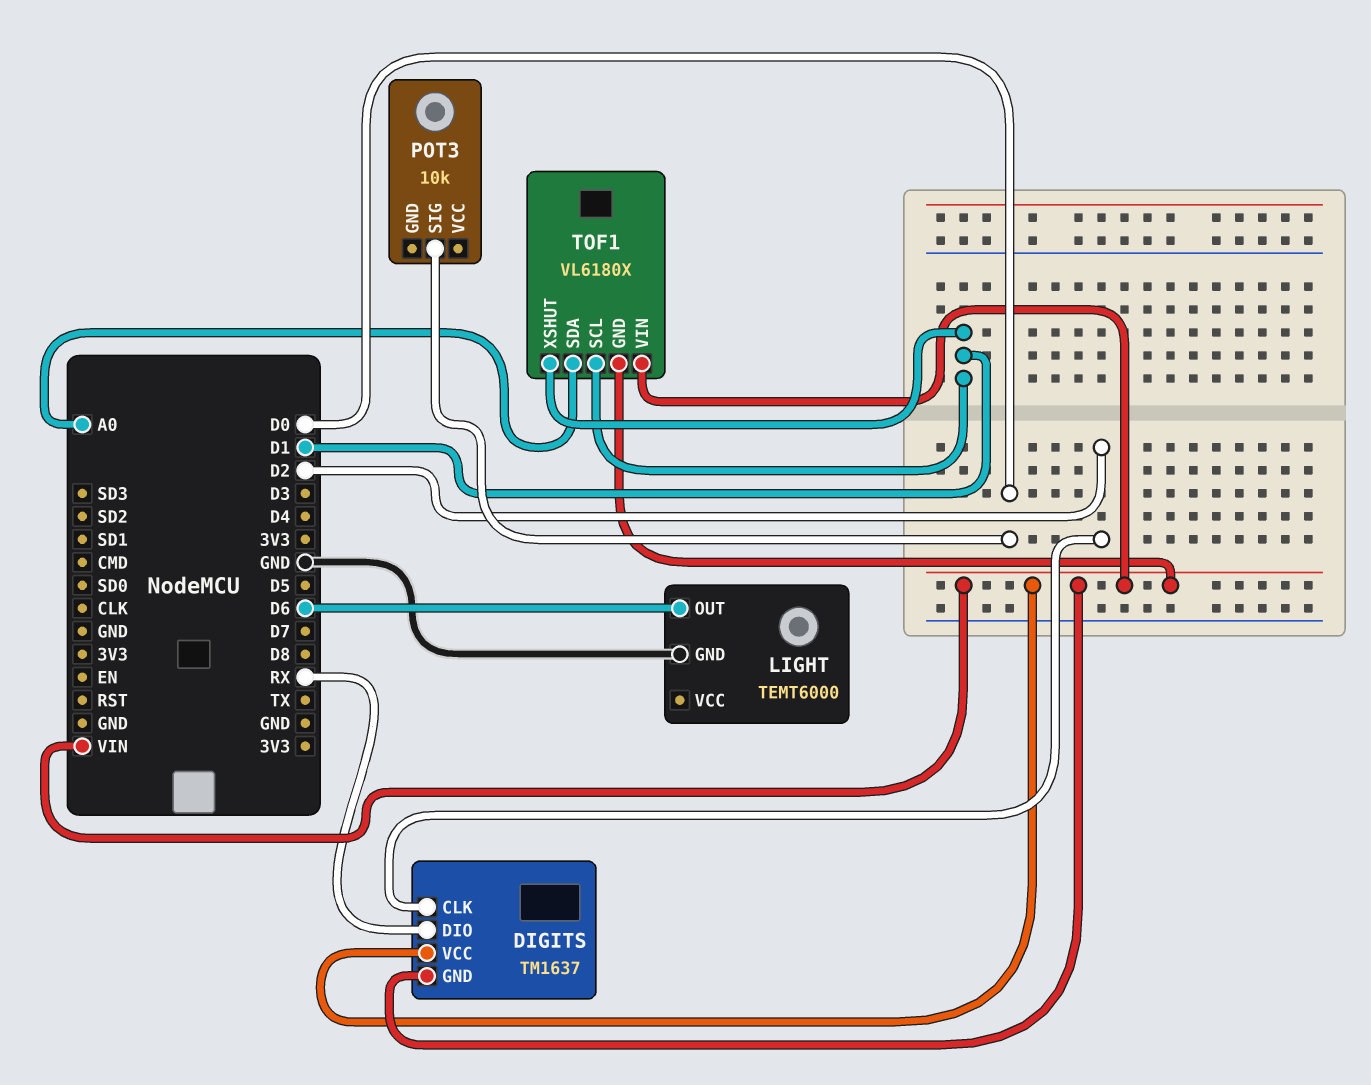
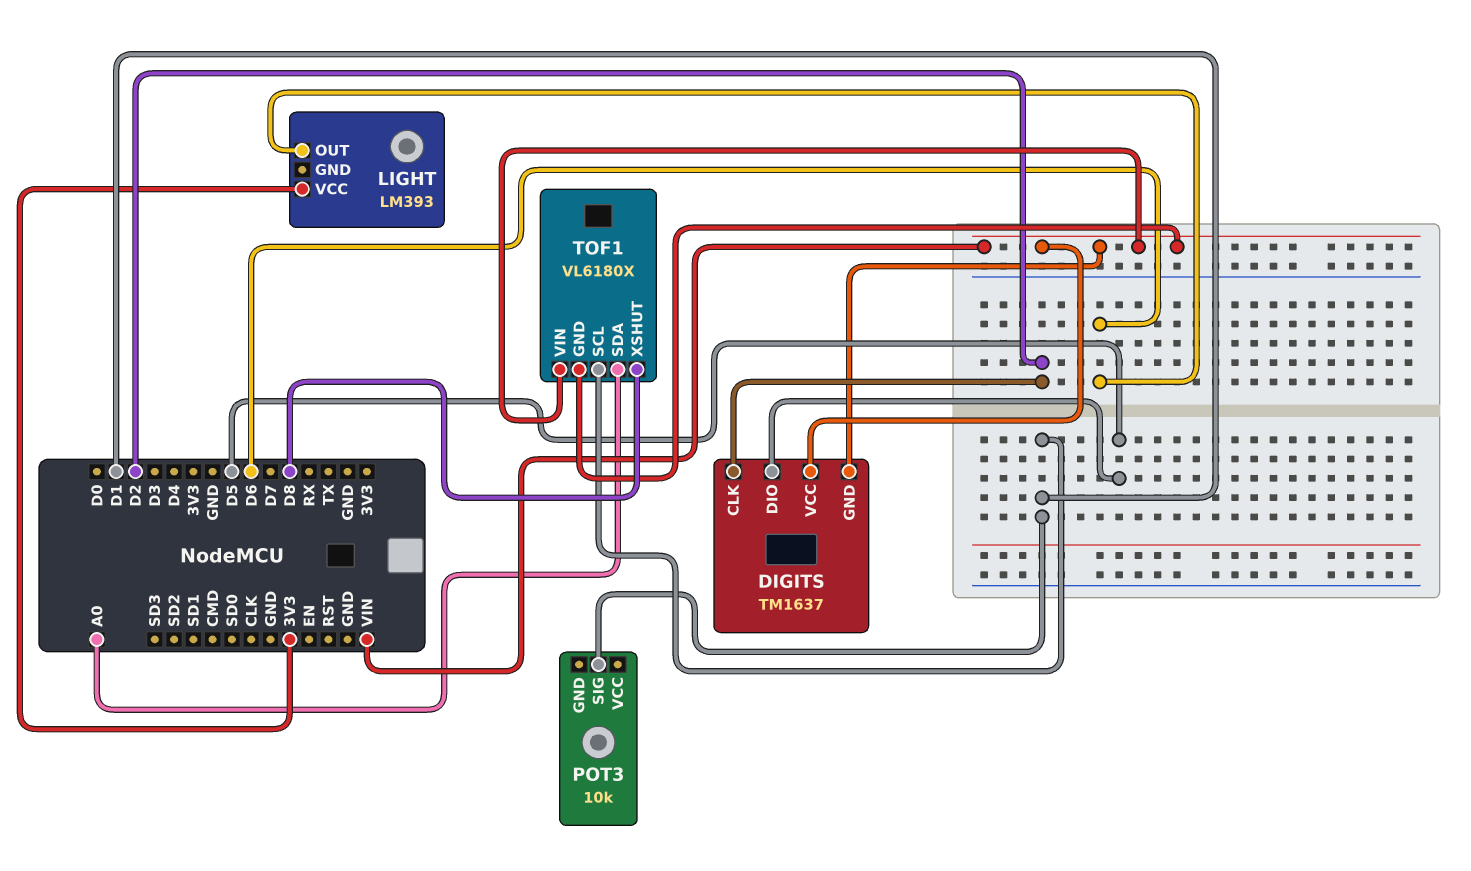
DIGITS pin DIO: RX -> D5
LIGHT: TEMT6000 -> LM393
LIGHT pin GND: GND -> none
LIGHT pin VCC: none -> 3V3
POT3 pin SIG: D0 -> D1
TOF1 pin XSHUT: D1 -> D8

